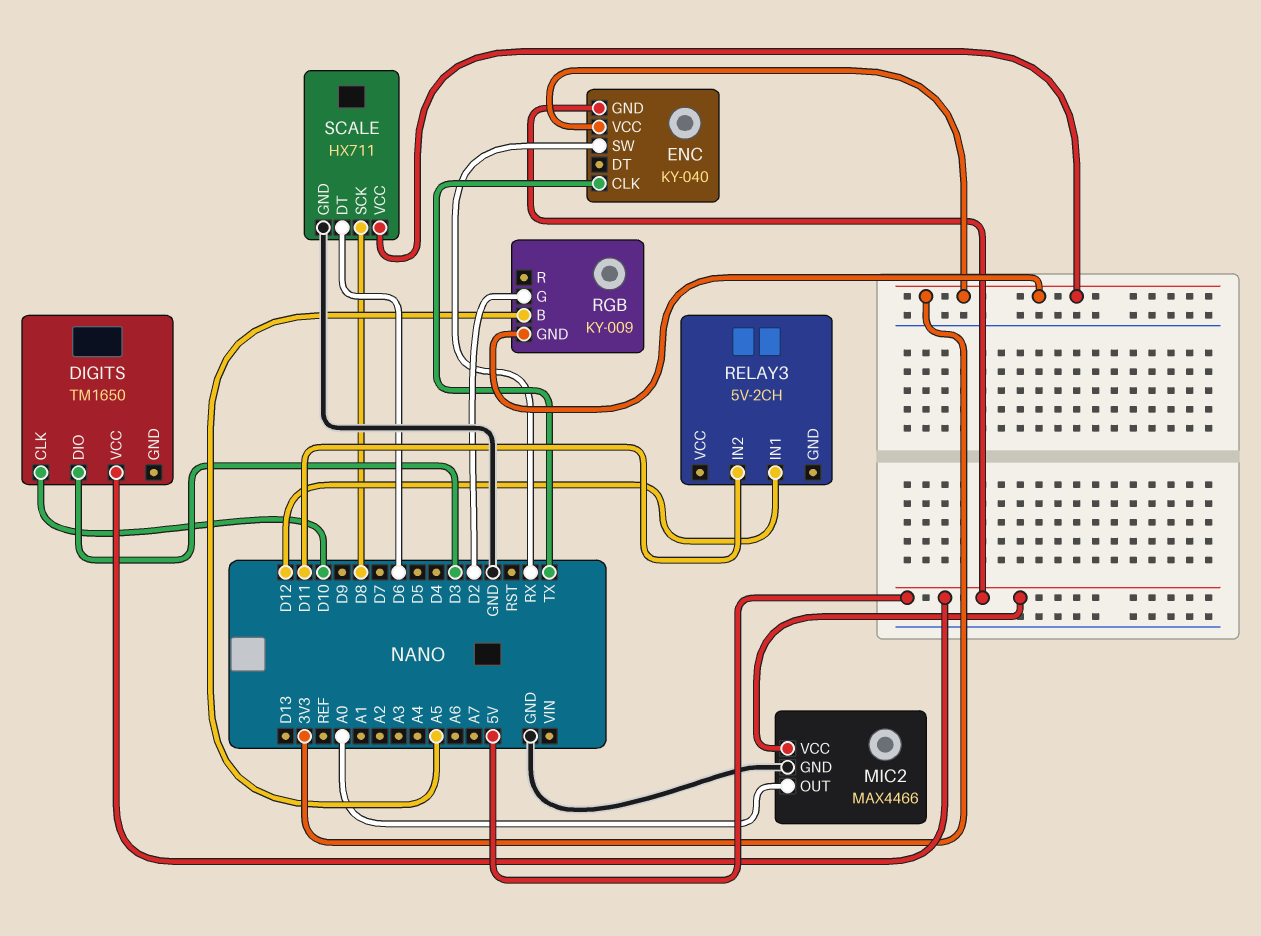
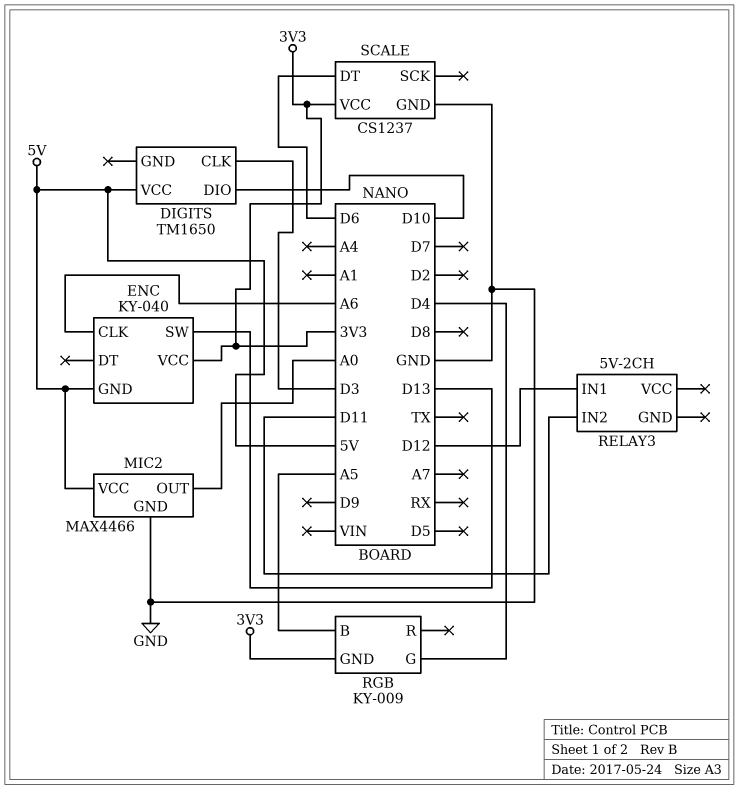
DIGITS pin CLK: D10 -> D3
DIGITS pin DIO: D3 -> D10
ENC pin CLK: TX -> A6
ENC pin SW: RX -> D13
RGB pin G: D2 -> D4
SCALE: HX711 -> CS1237
SCALE pin SCK: D8 -> none

